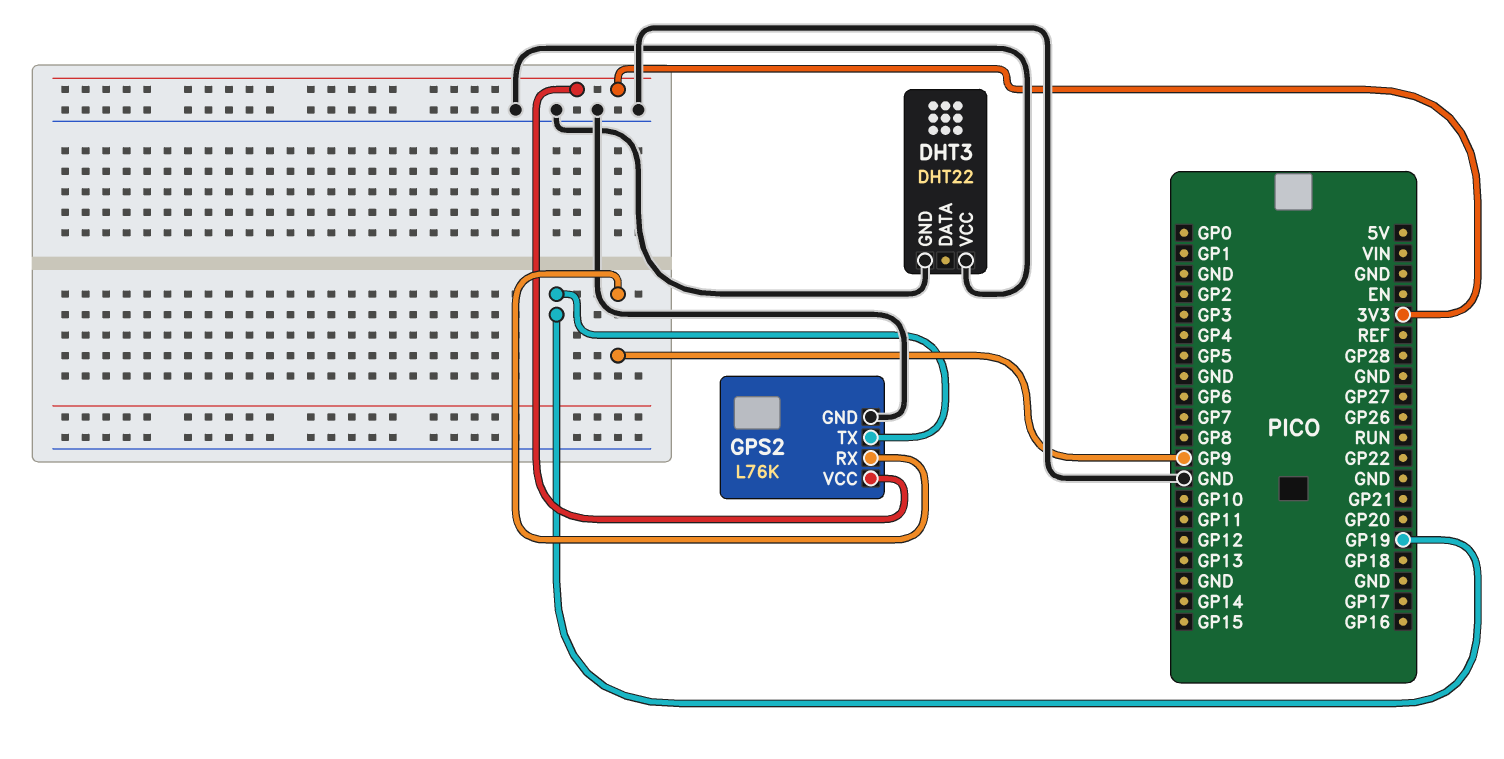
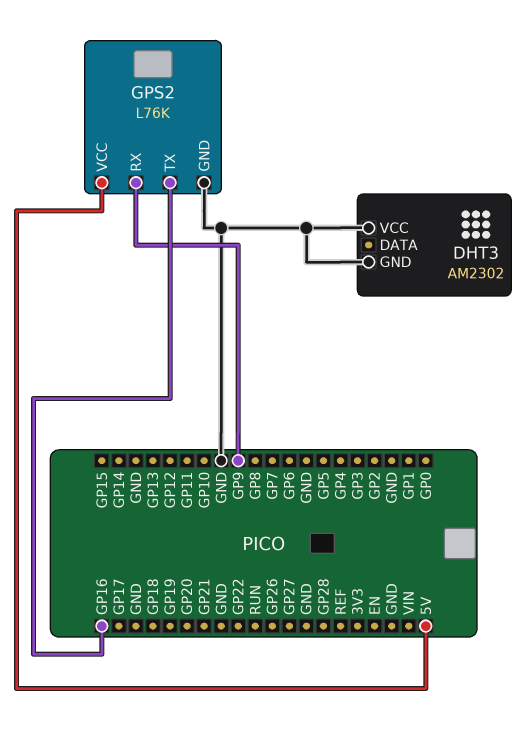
DHT3: DHT22 -> AM2302
GPS2 pin TX: GP19 -> GP16
GPS2 pin VCC: 3V3 -> 5V

